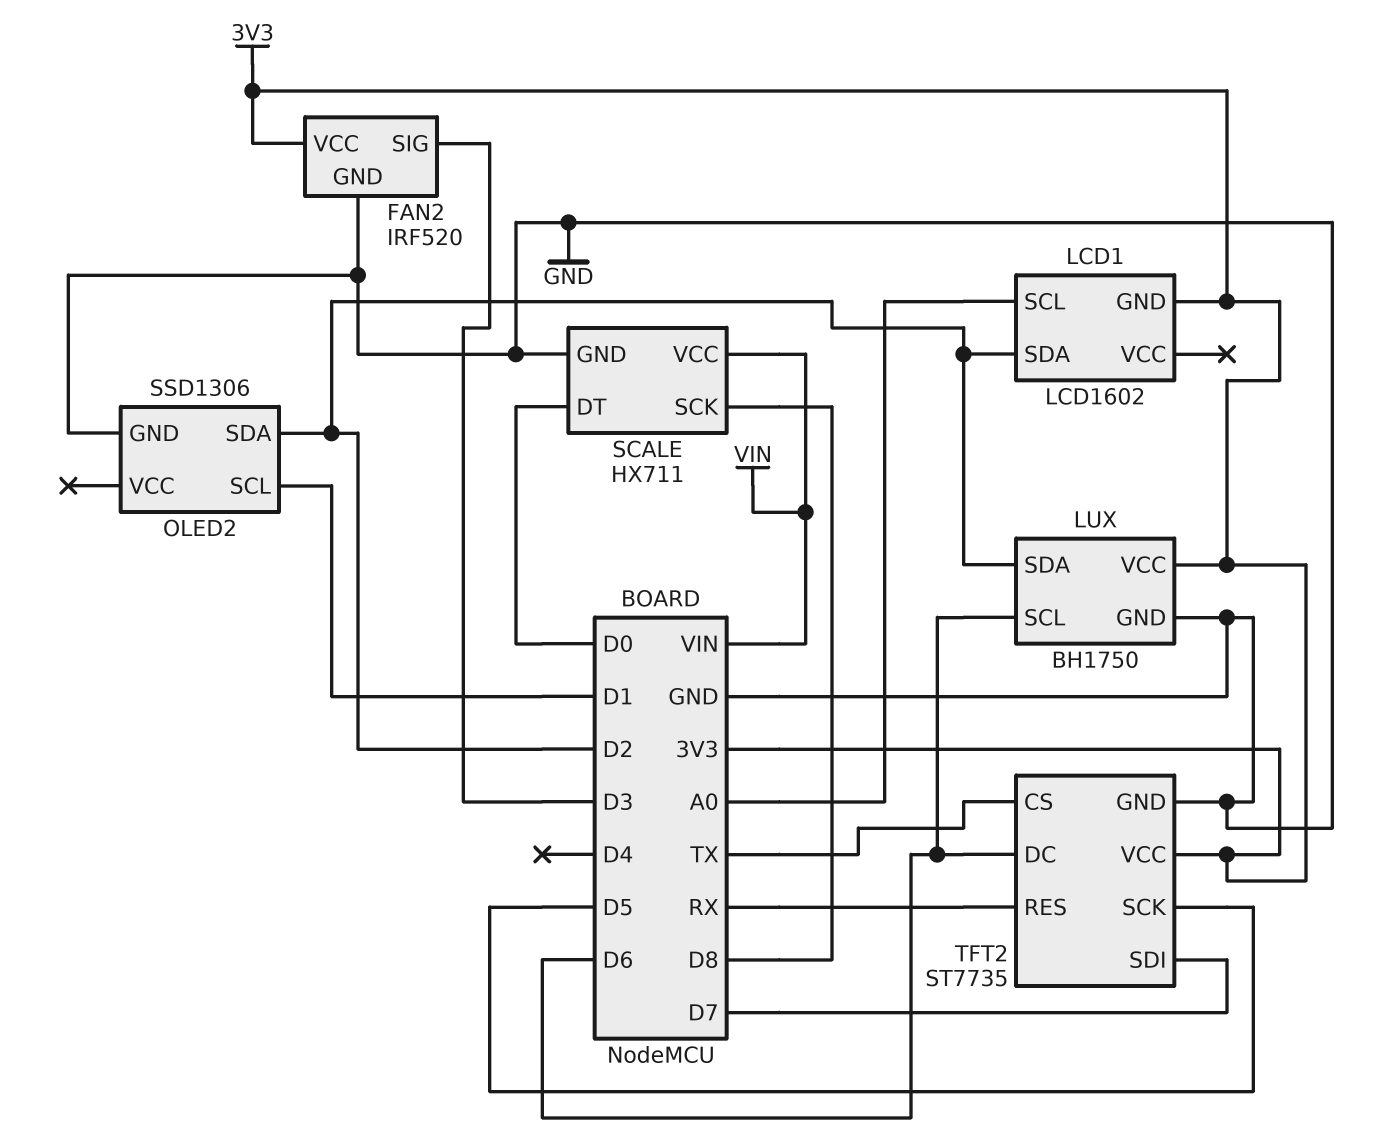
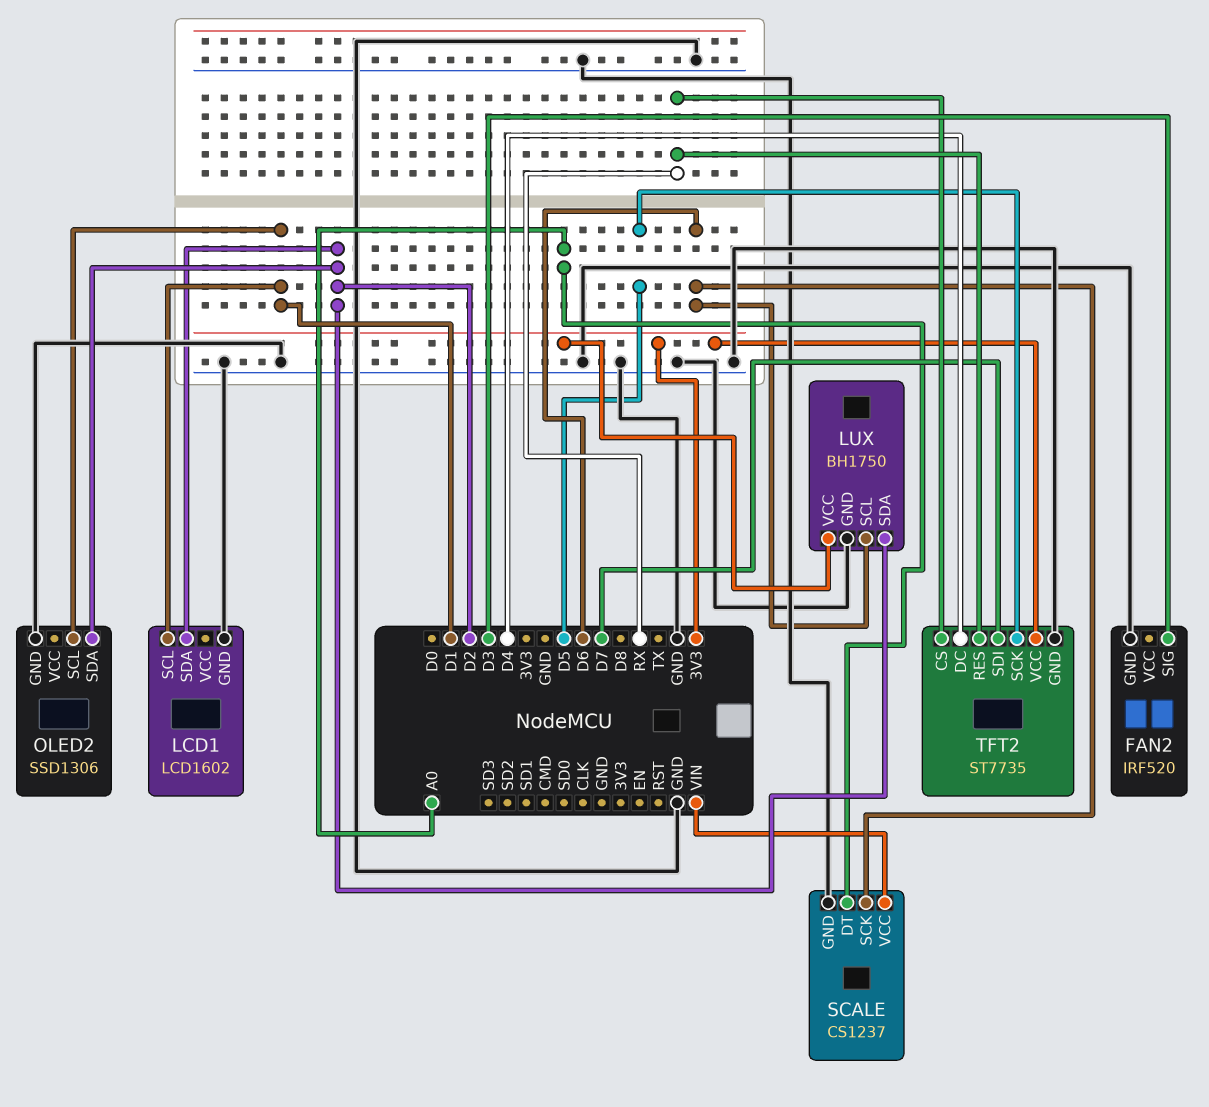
FAN2 pin VCC: 3V3 -> none
LCD1 pin GND: 3V3 -> GND
LCD1 pin SCL: A0 -> D1
SCALE: HX711 -> CS1237
SCALE pin DT: D0 -> A0
SCALE pin SCK: D8 -> D6
TFT2 pin CS: TX -> RX
TFT2 pin DC: D6 -> D4

